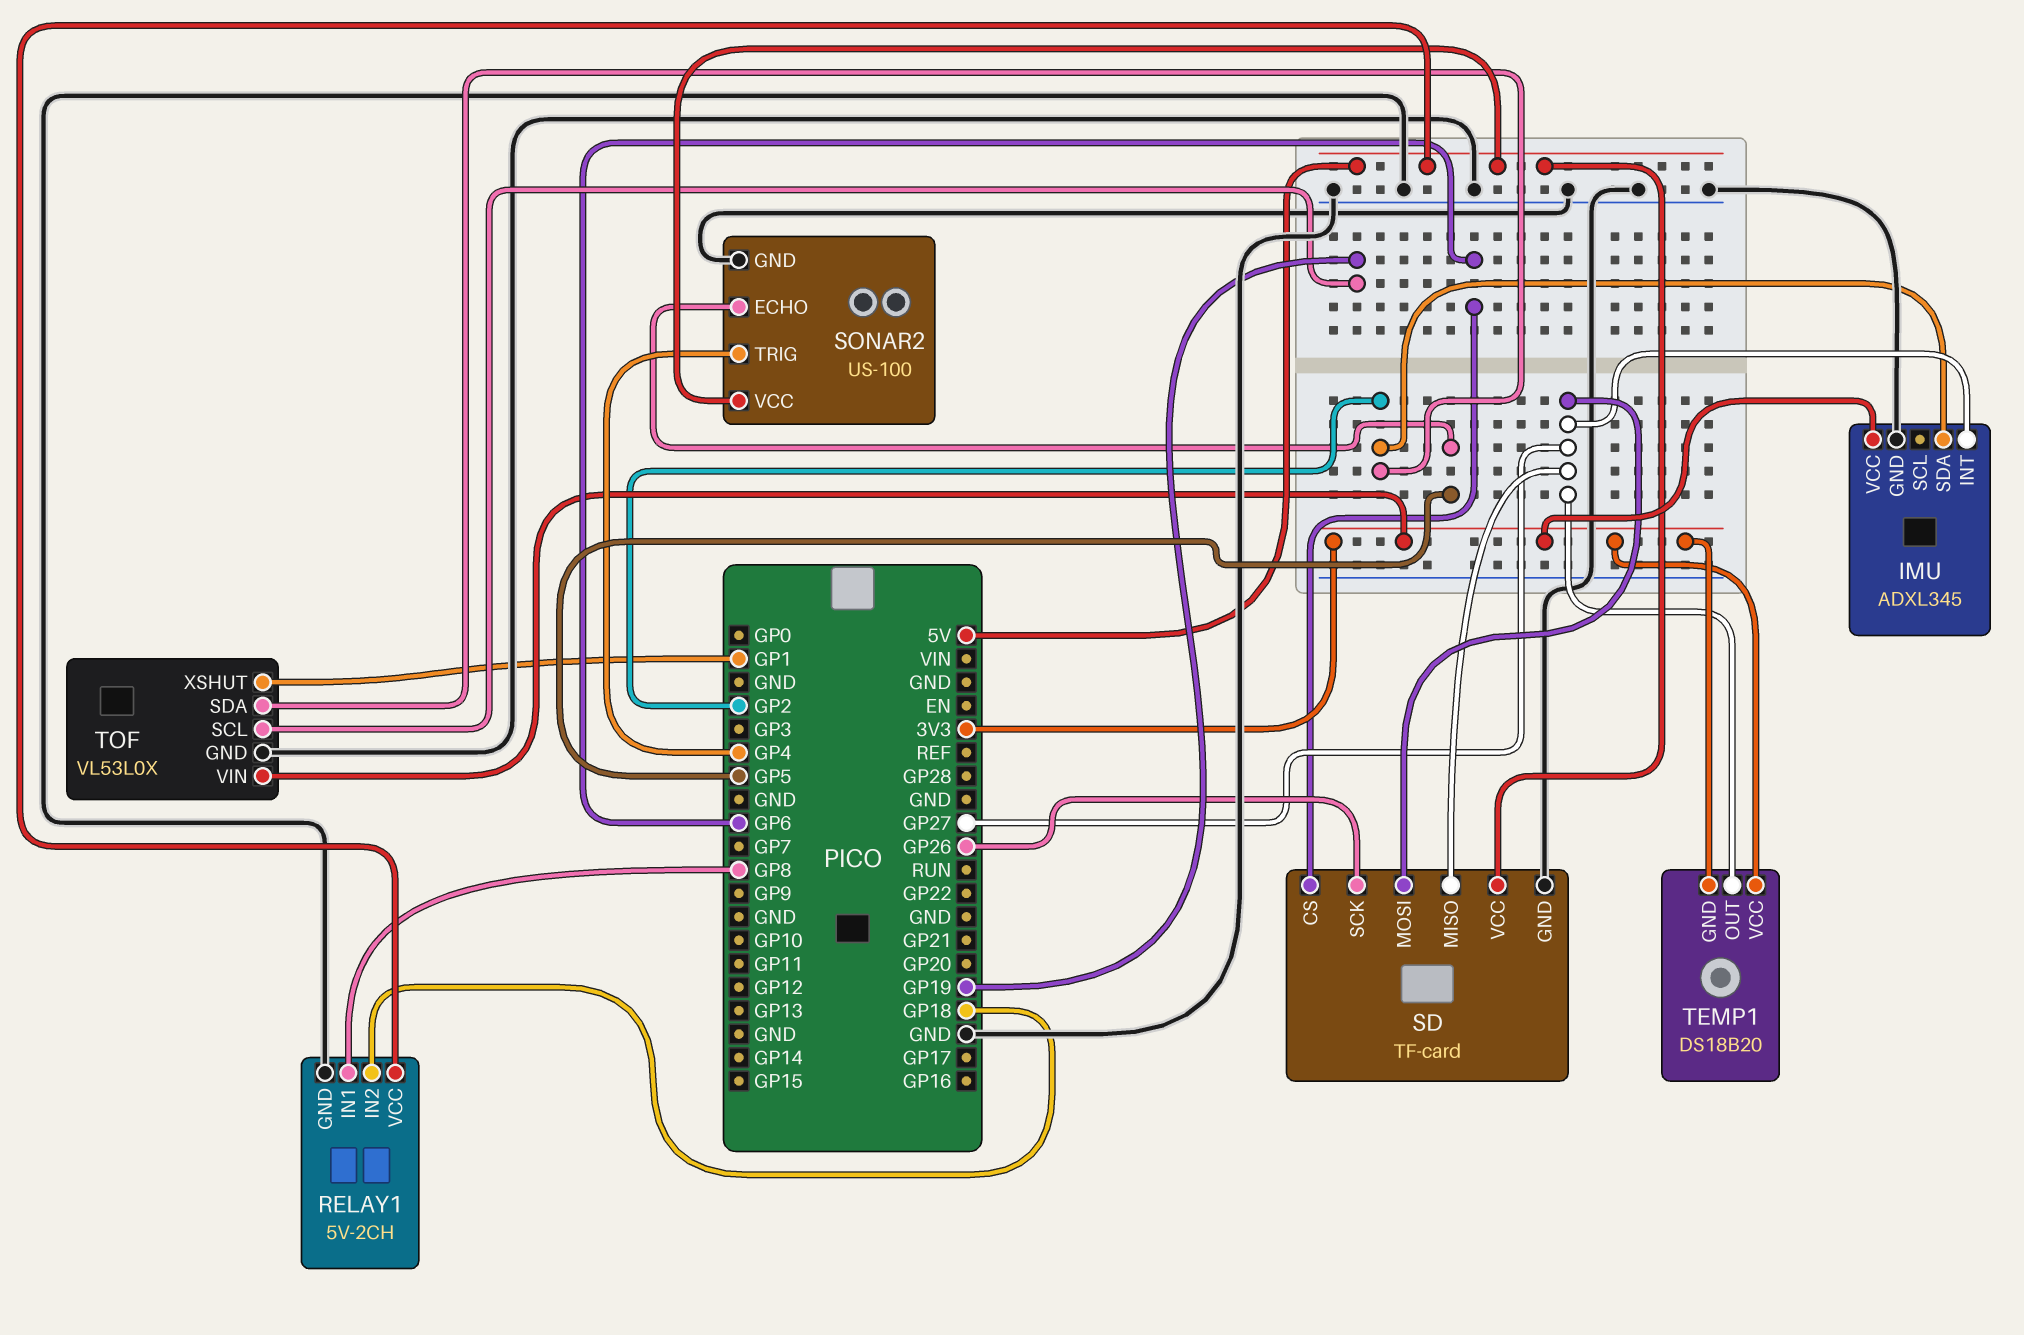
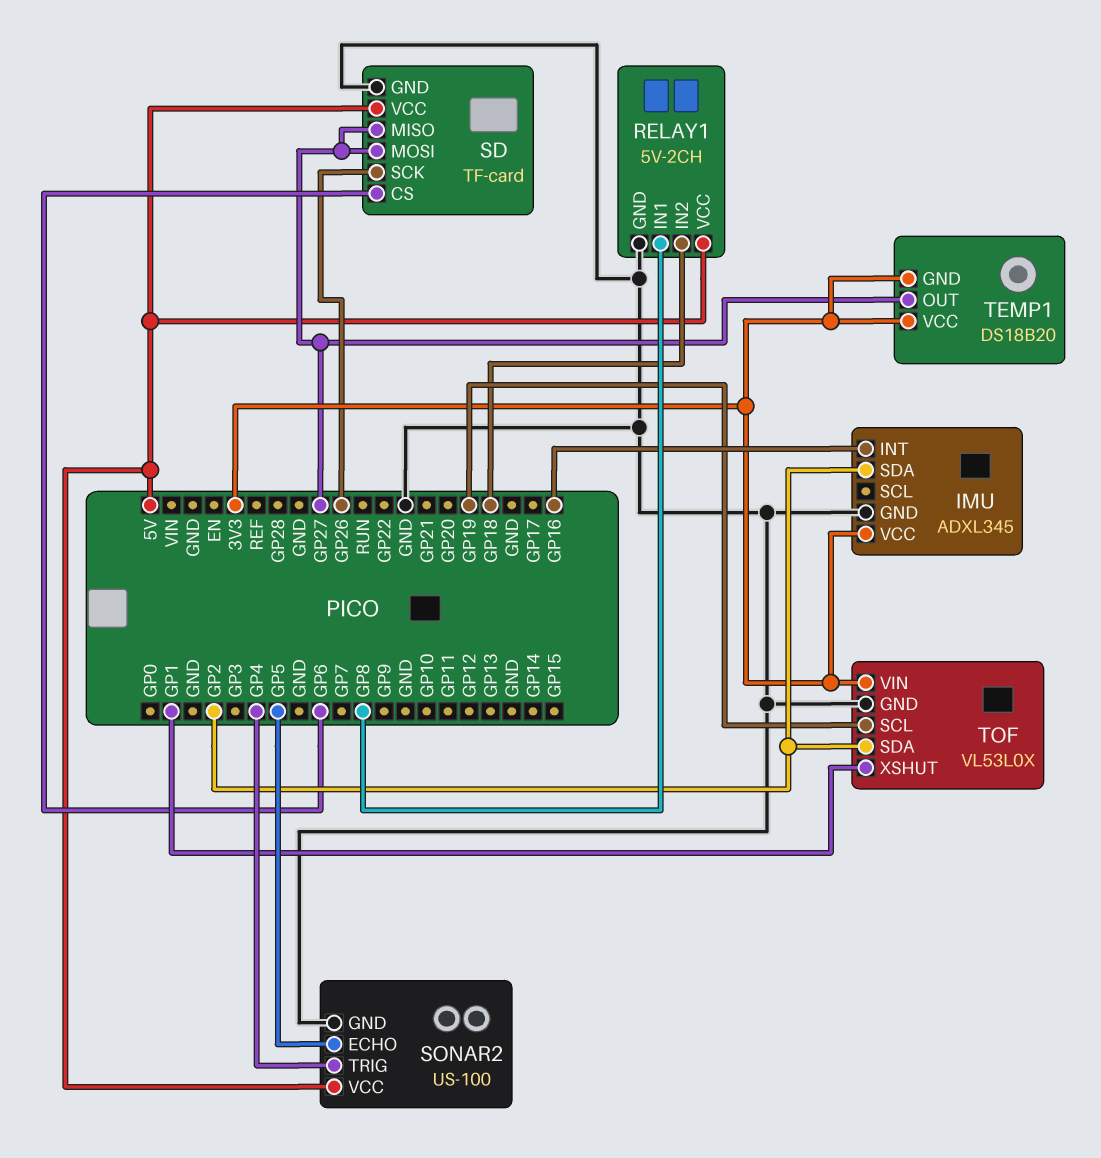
IMU pin INT: GP27 -> GP16

